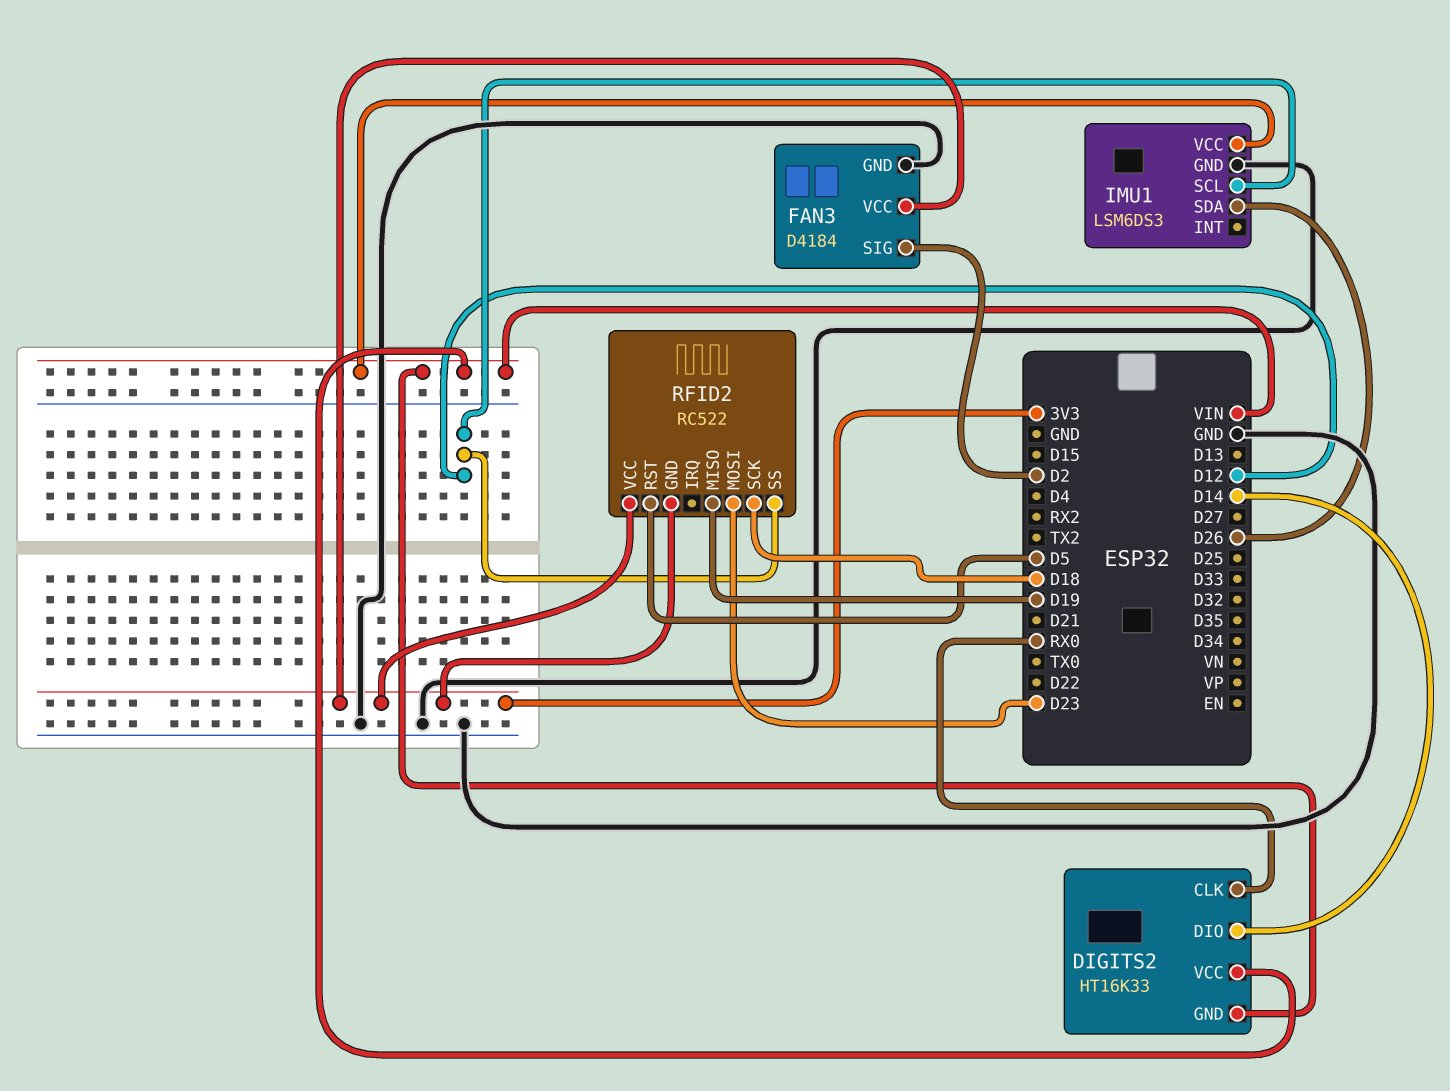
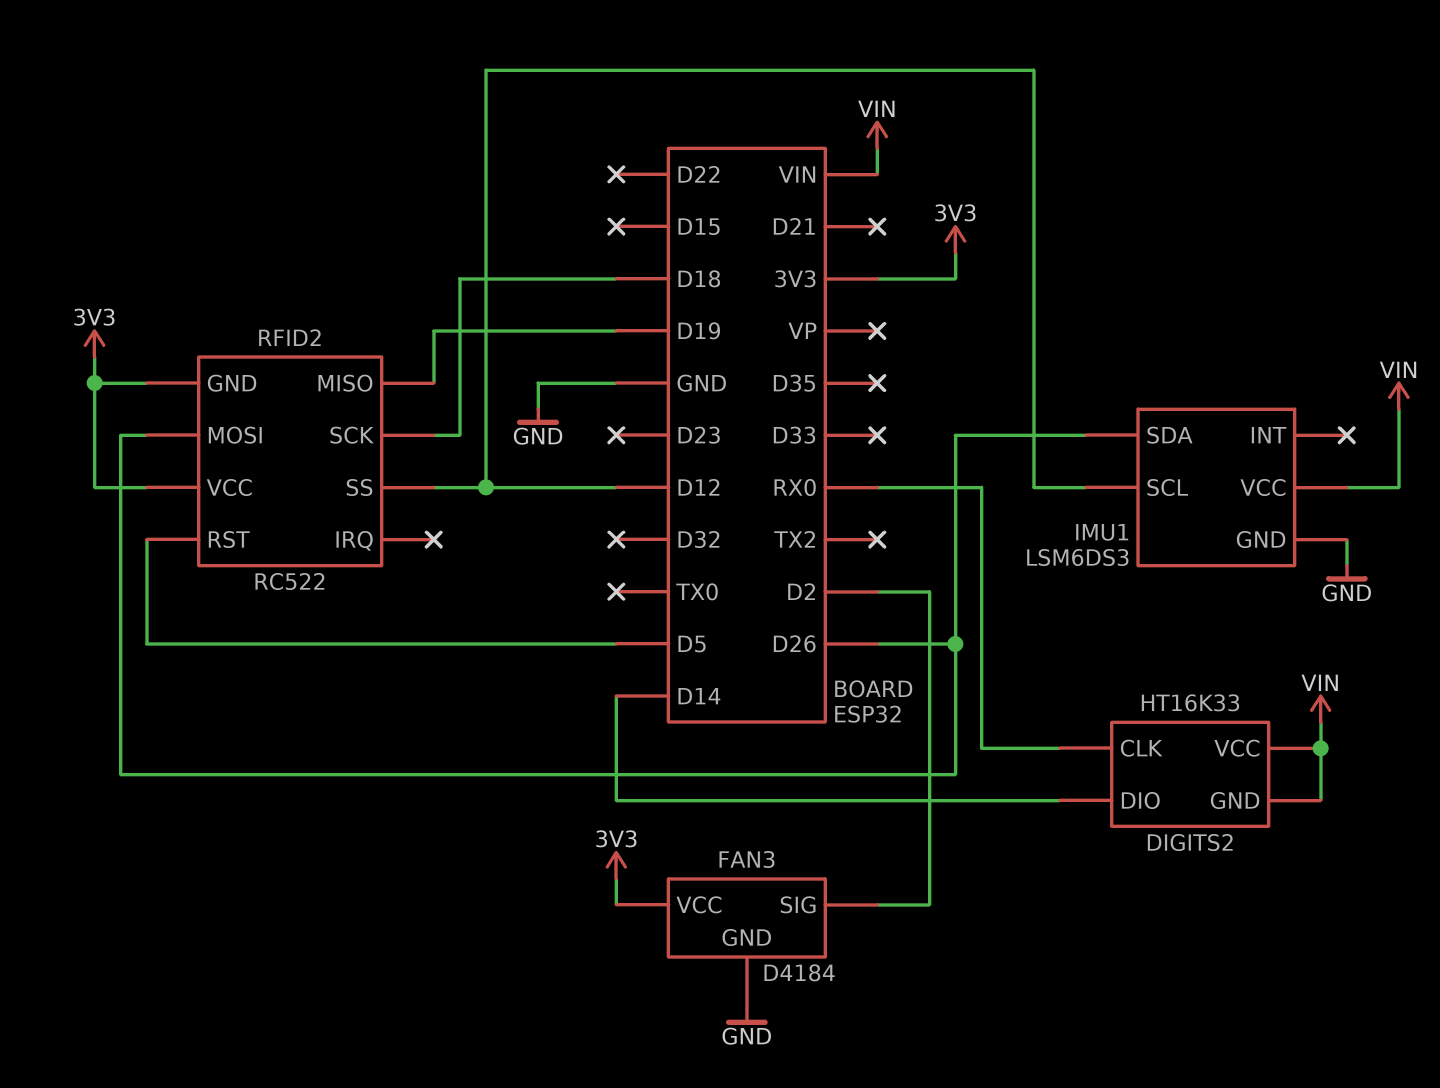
RFID2 pin MOSI: D23 -> D26

